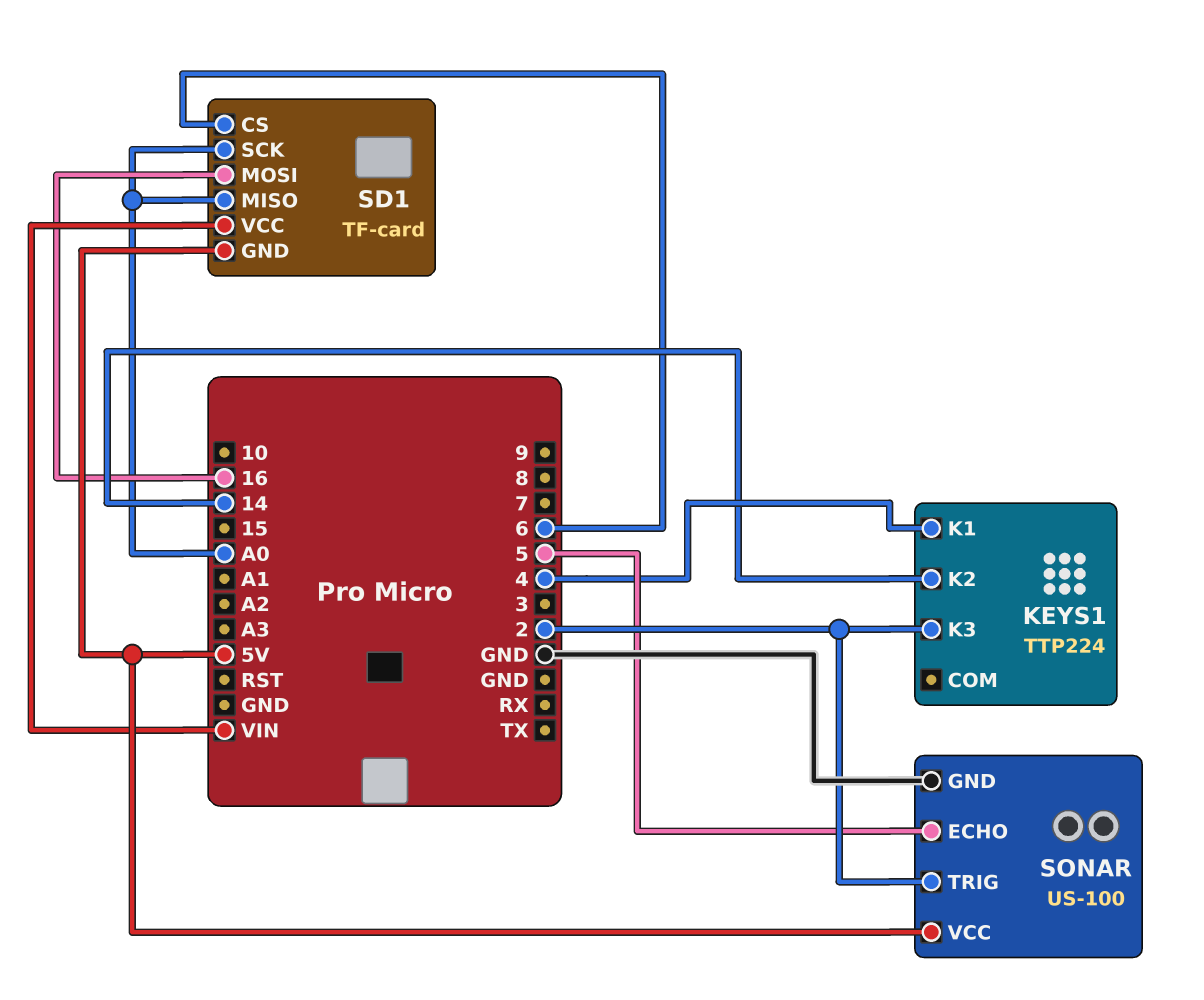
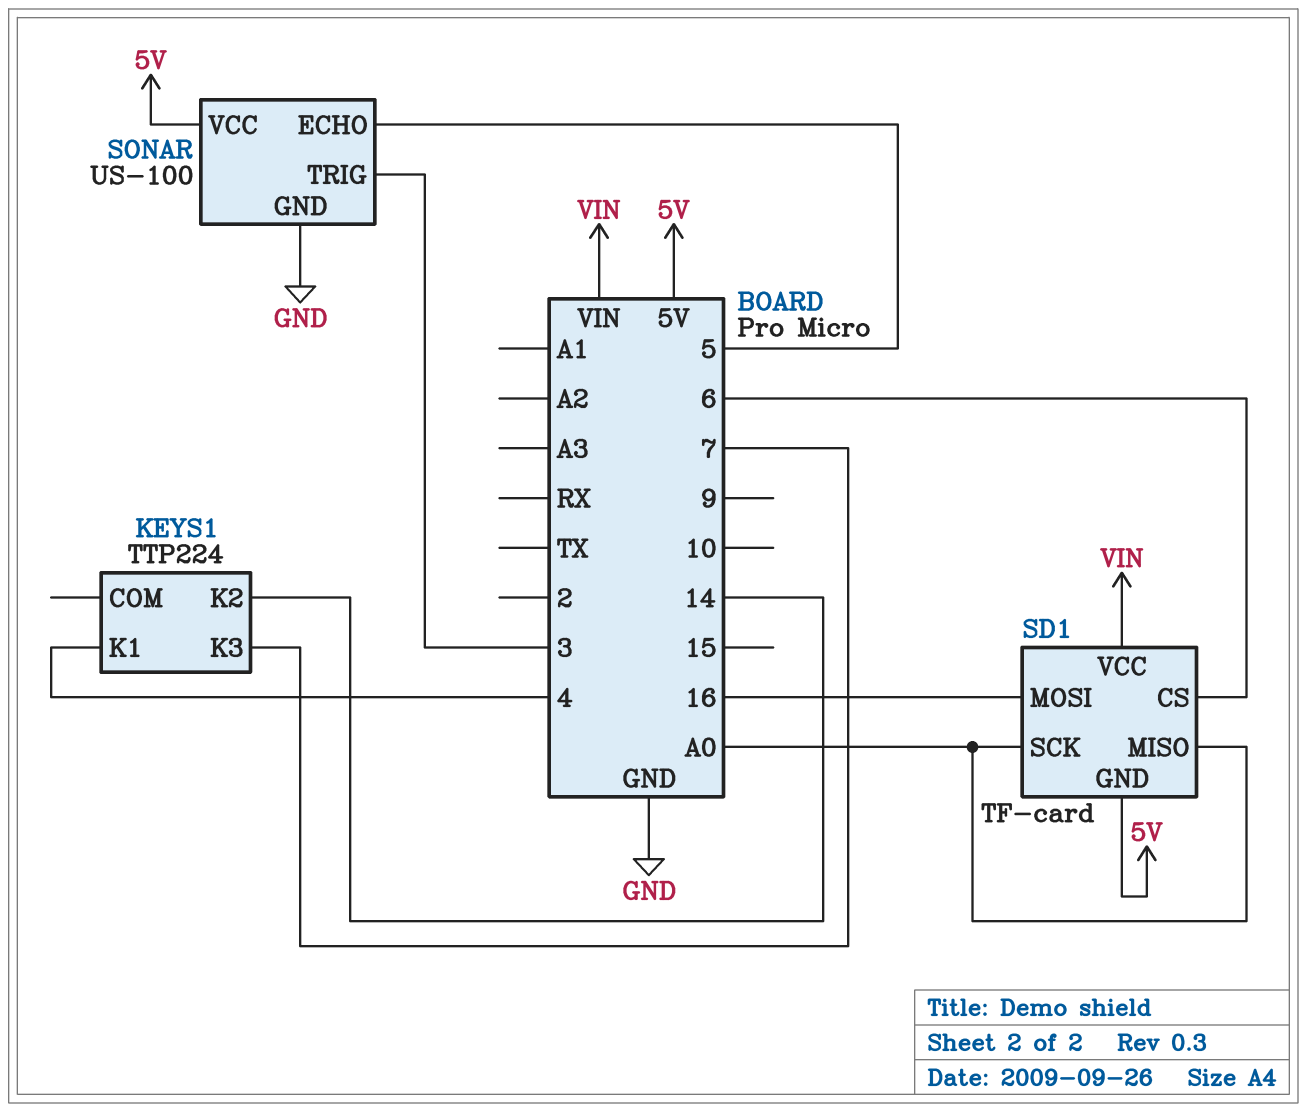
KEYS1 pin K3: 2 -> 7
SONAR pin TRIG: 2 -> 3

